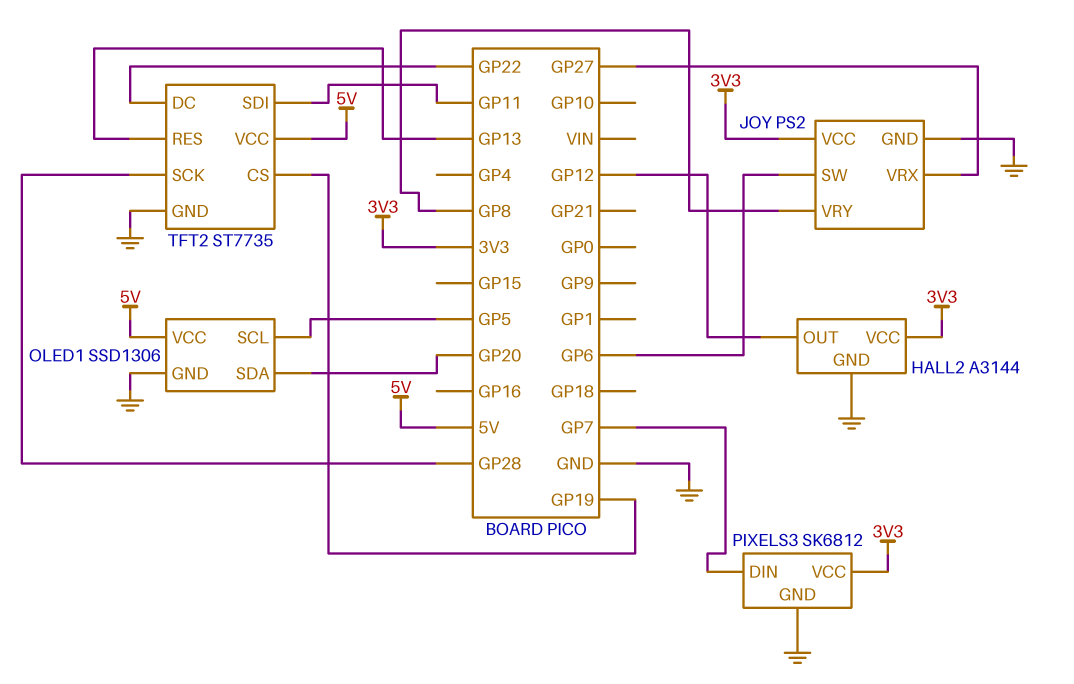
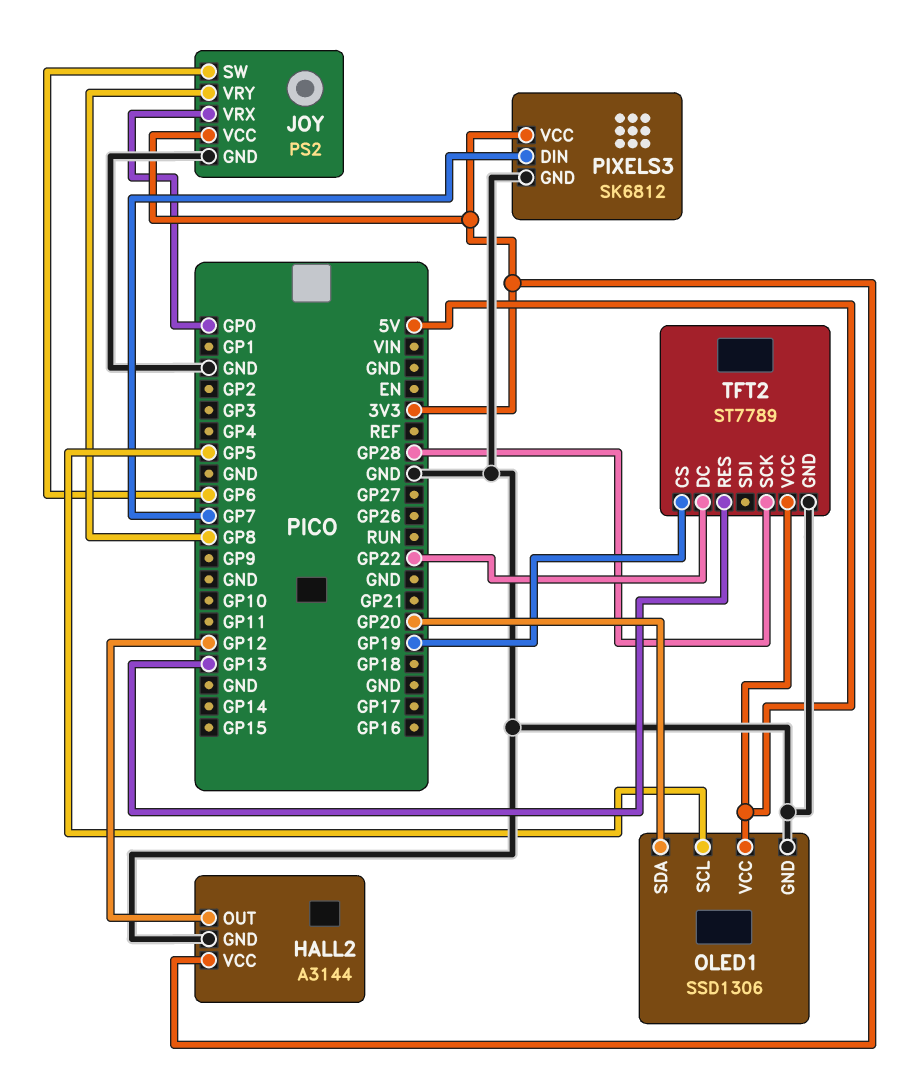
JOY pin VRX: GP27 -> GP0
TFT2: ST7735 -> ST7789
TFT2 pin SDI: GP11 -> none

